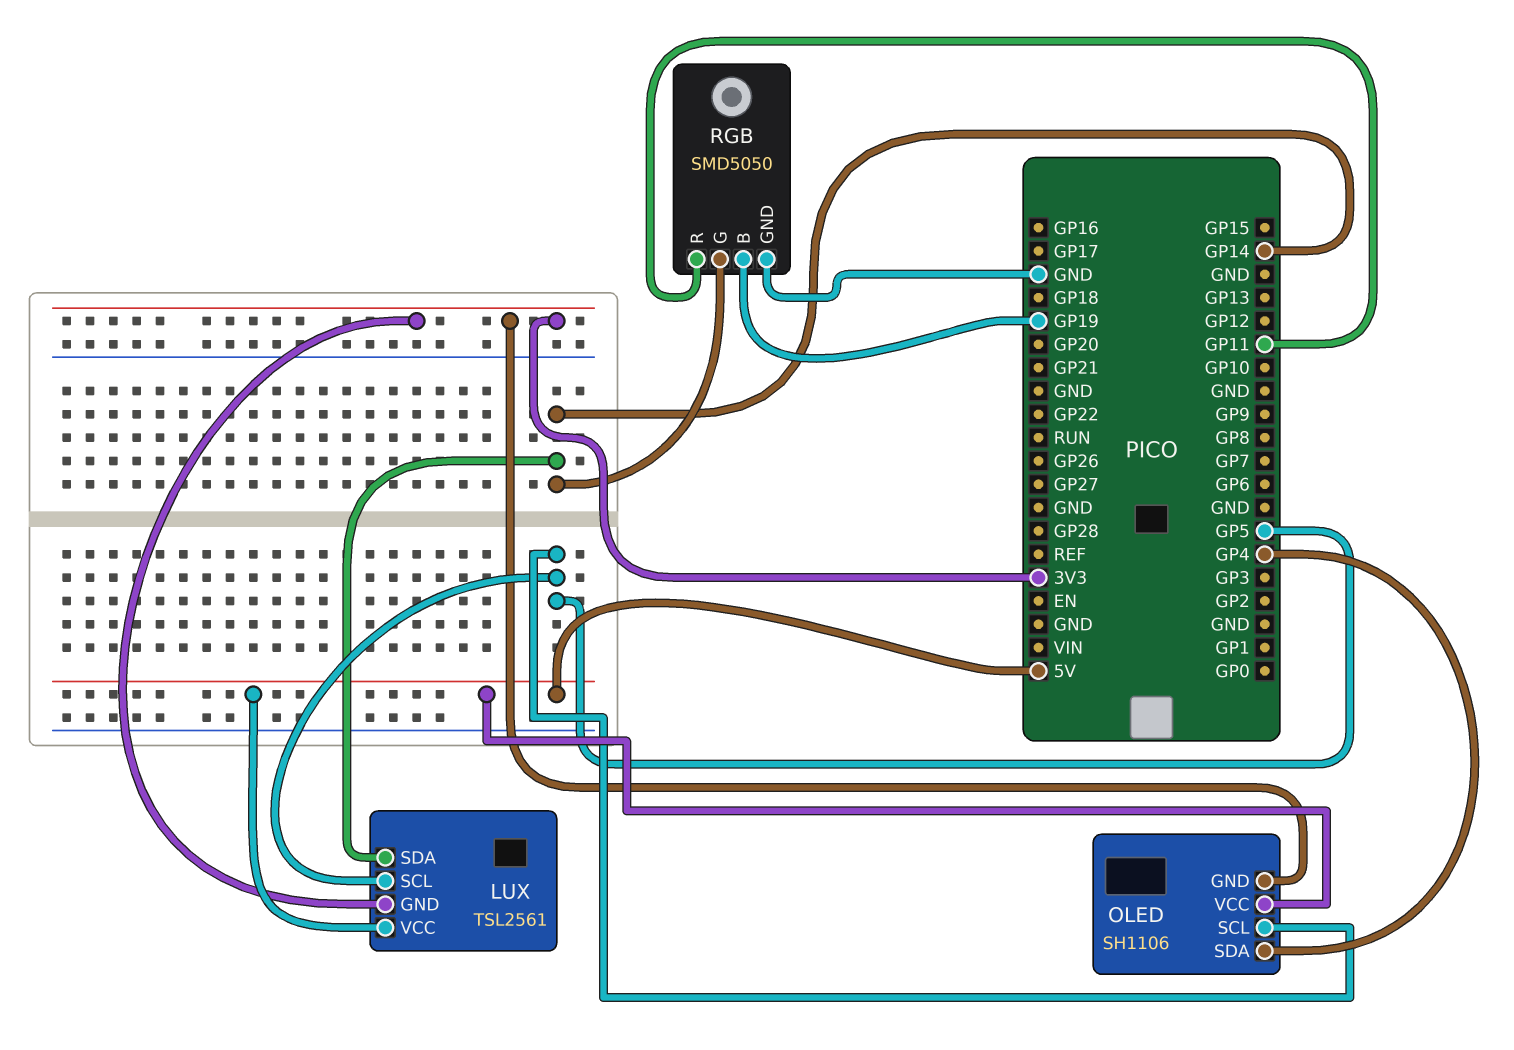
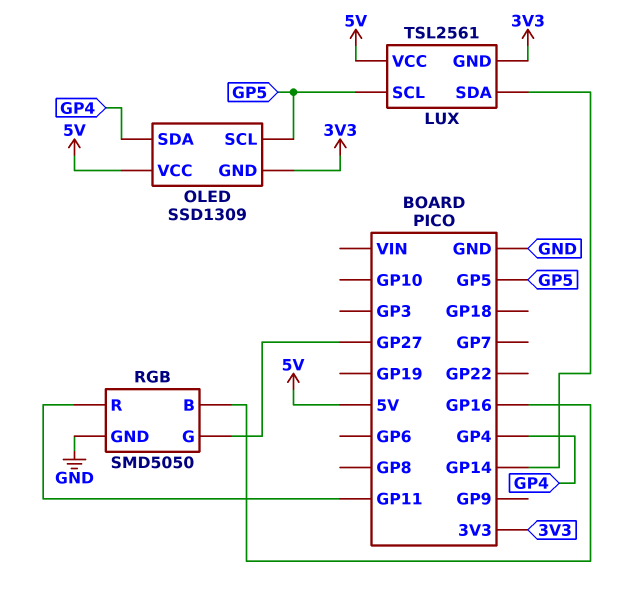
OLED: SH1106 -> SSD1309
RGB pin B: GP19 -> GP16
RGB pin G: GP14 -> GP27

